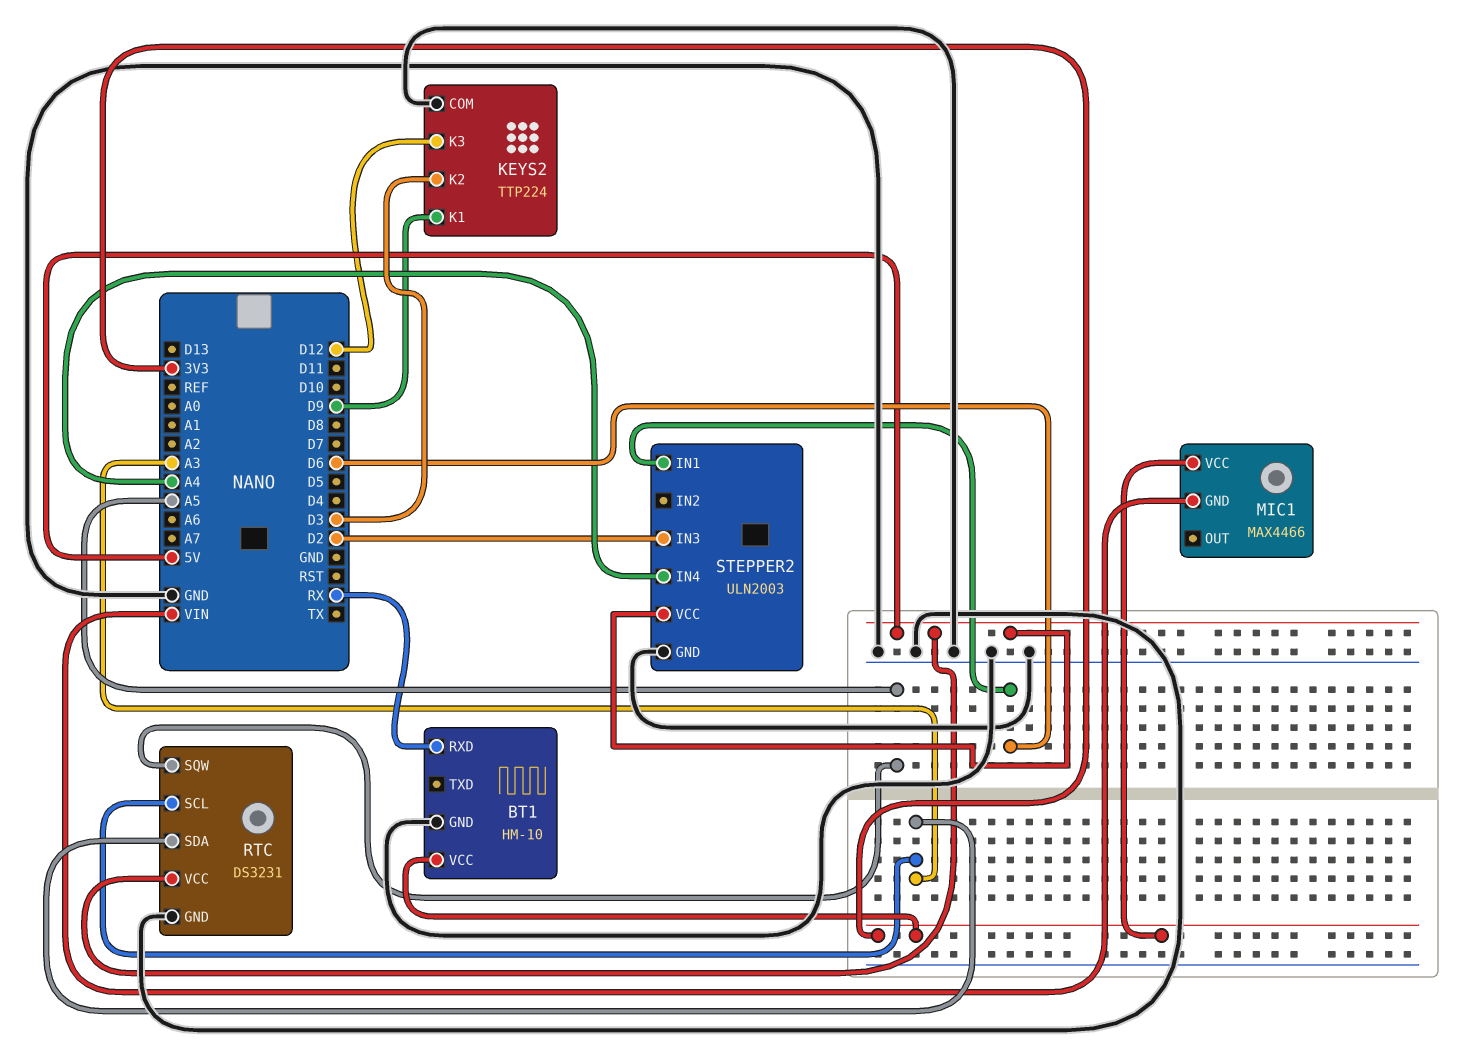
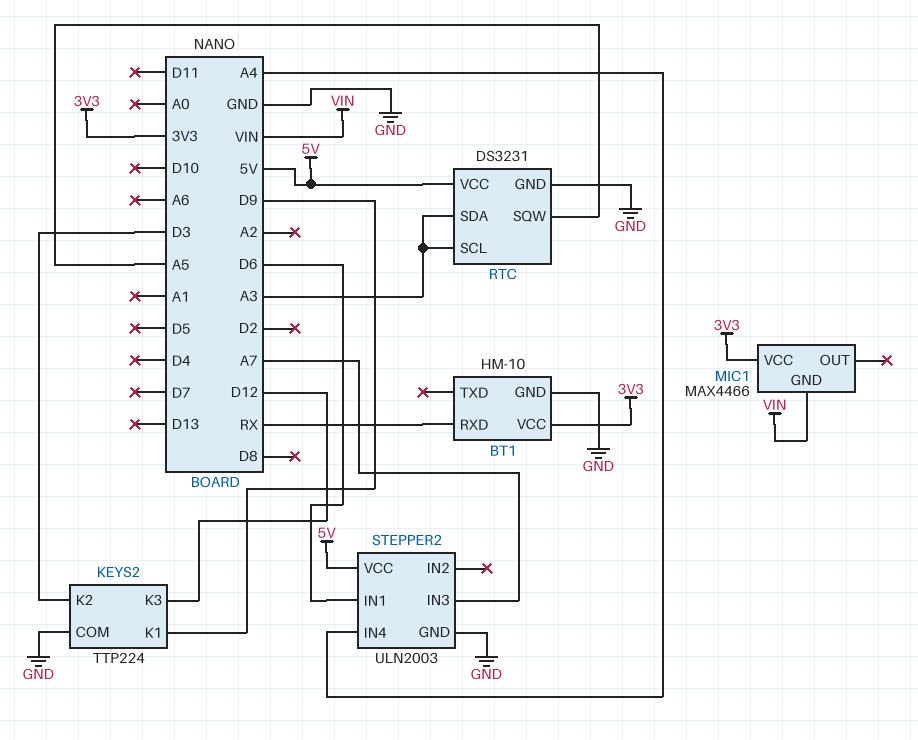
STEPPER2 pin IN3: D2 -> A7

